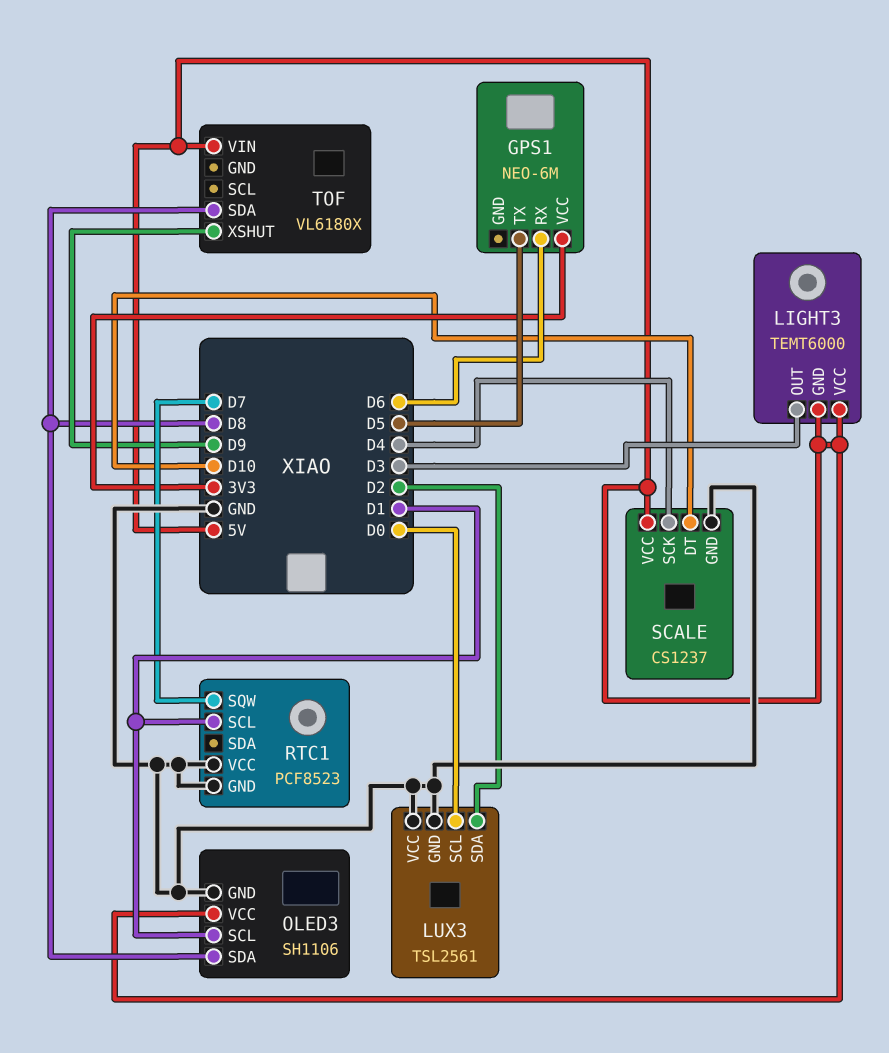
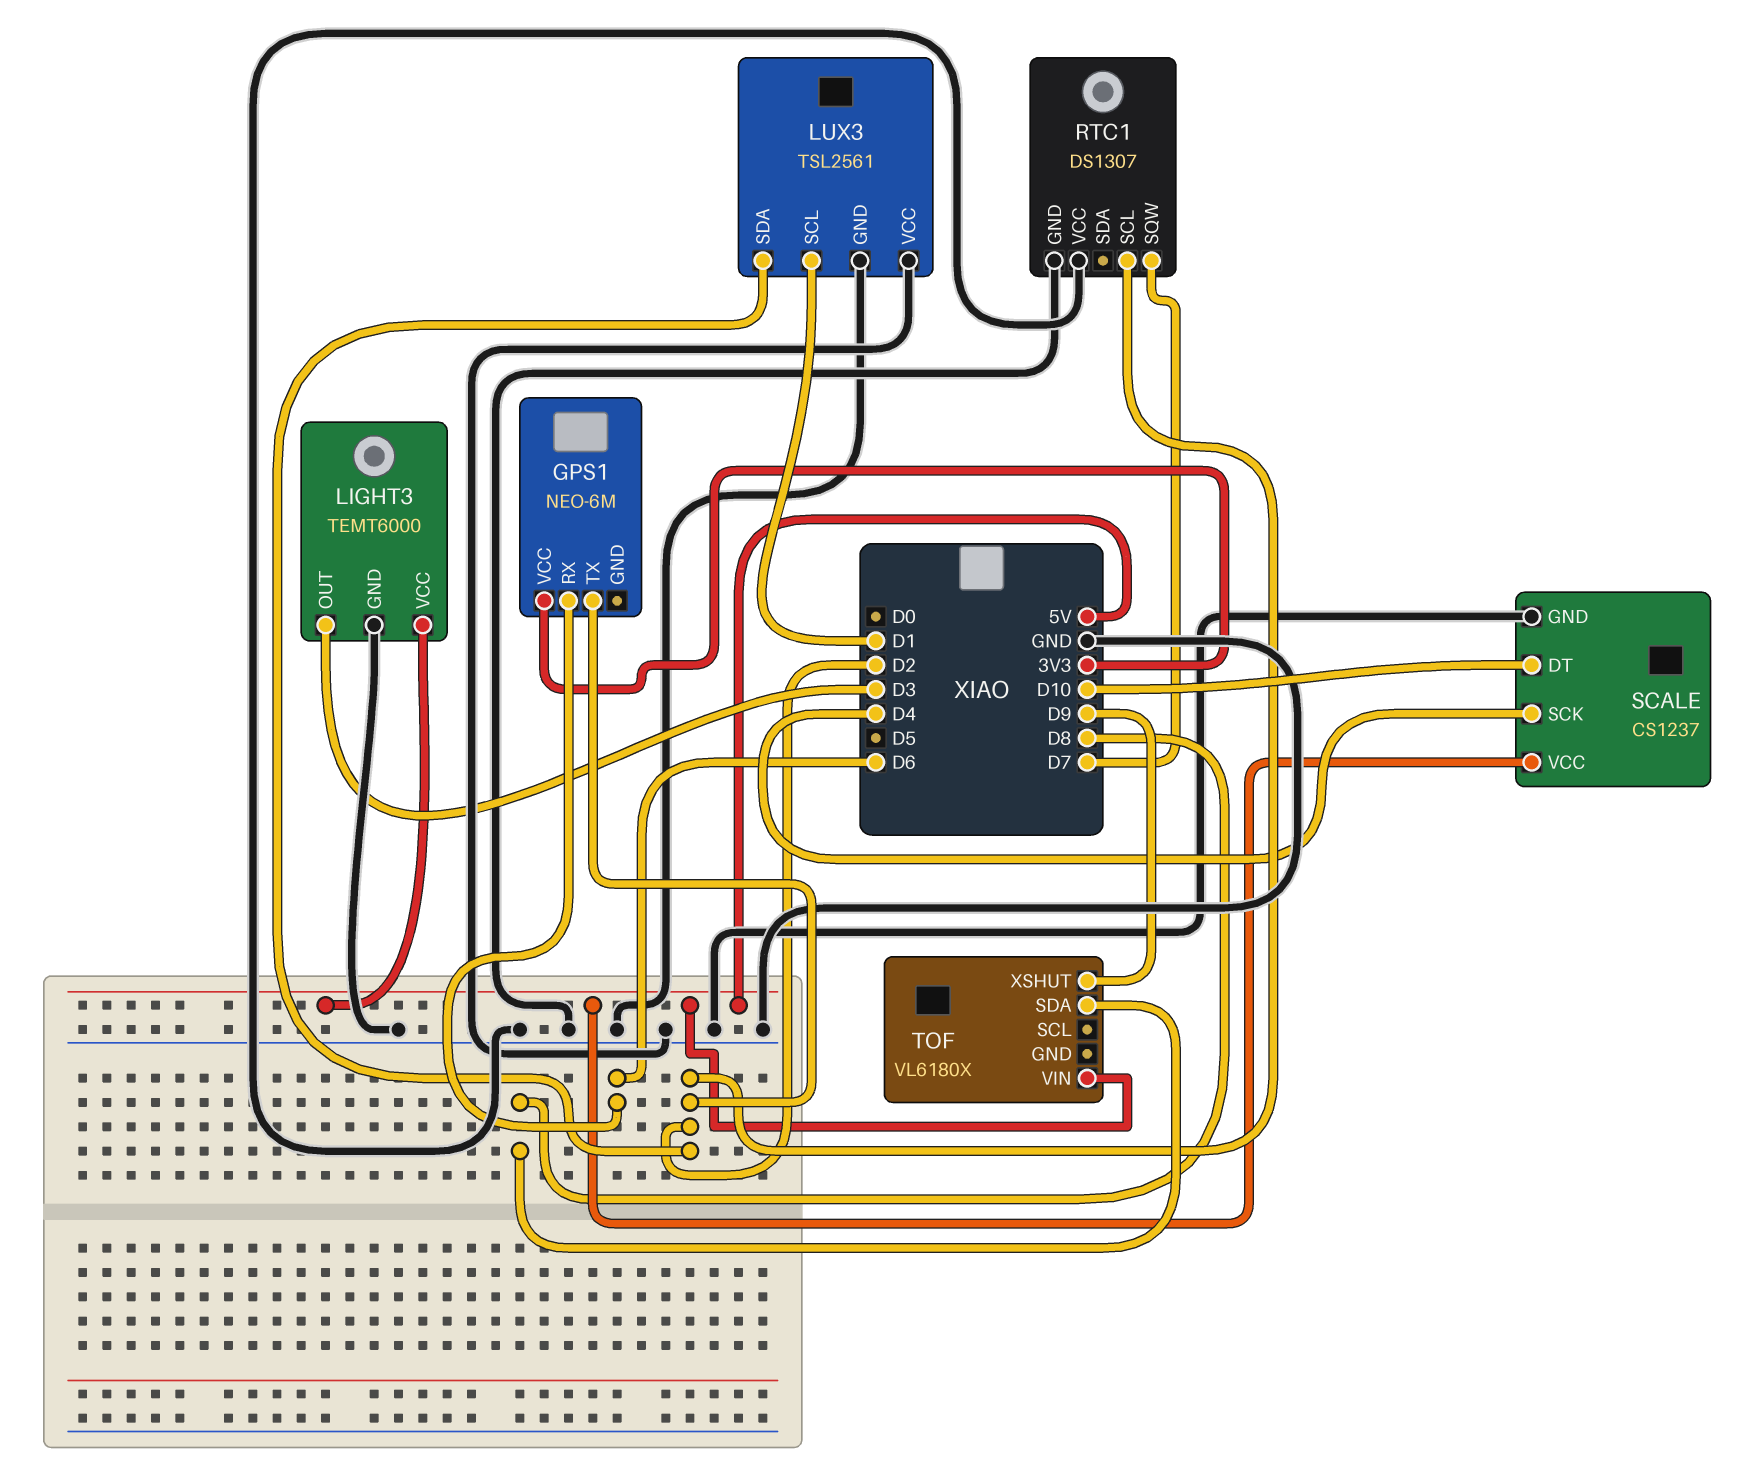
GPS1 pin TX: D5 -> D2
LIGHT3 pin GND: 5V -> GND
LUX3 pin SCL: D0 -> D1
OLED3: SH1106 -> none
OLED3 pin GND: GND -> none
OLED3 pin SCL: D1 -> none
OLED3 pin SDA: D8 -> none
OLED3 pin VCC: 5V -> none
RTC1: PCF8523 -> DS1307
RTC1 pin SCL: D1 -> D2

